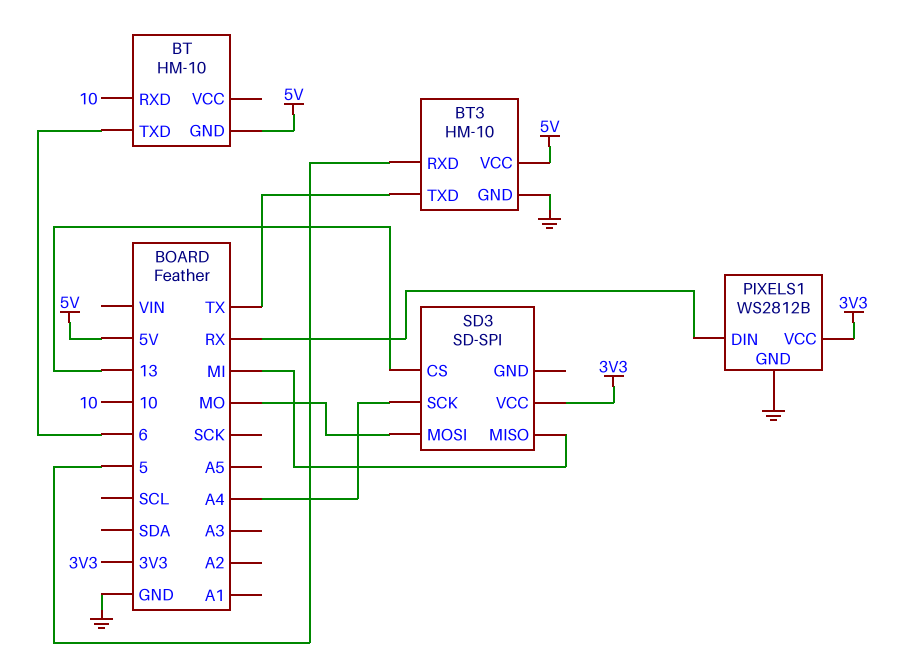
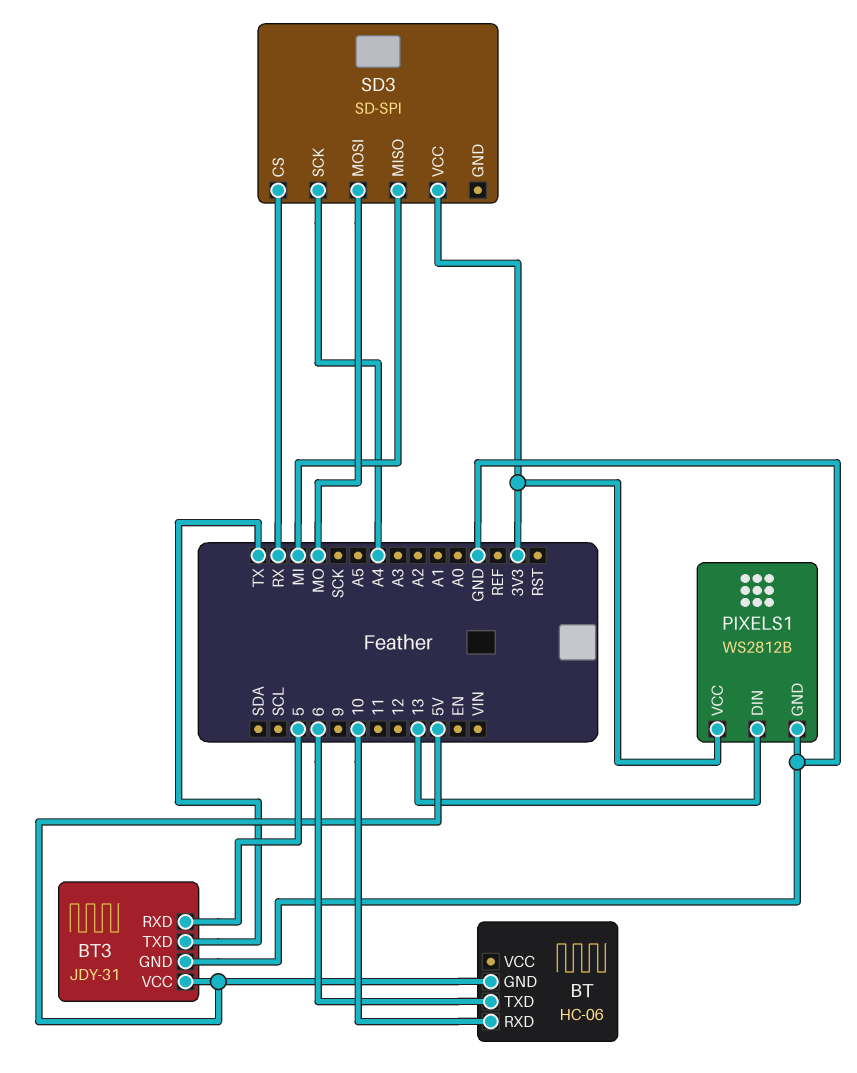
BT: HM-10 -> HC-06
BT3: HM-10 -> JDY-31
PIXELS1 pin DIN: RX -> 13
SD3 pin CS: 13 -> RX

